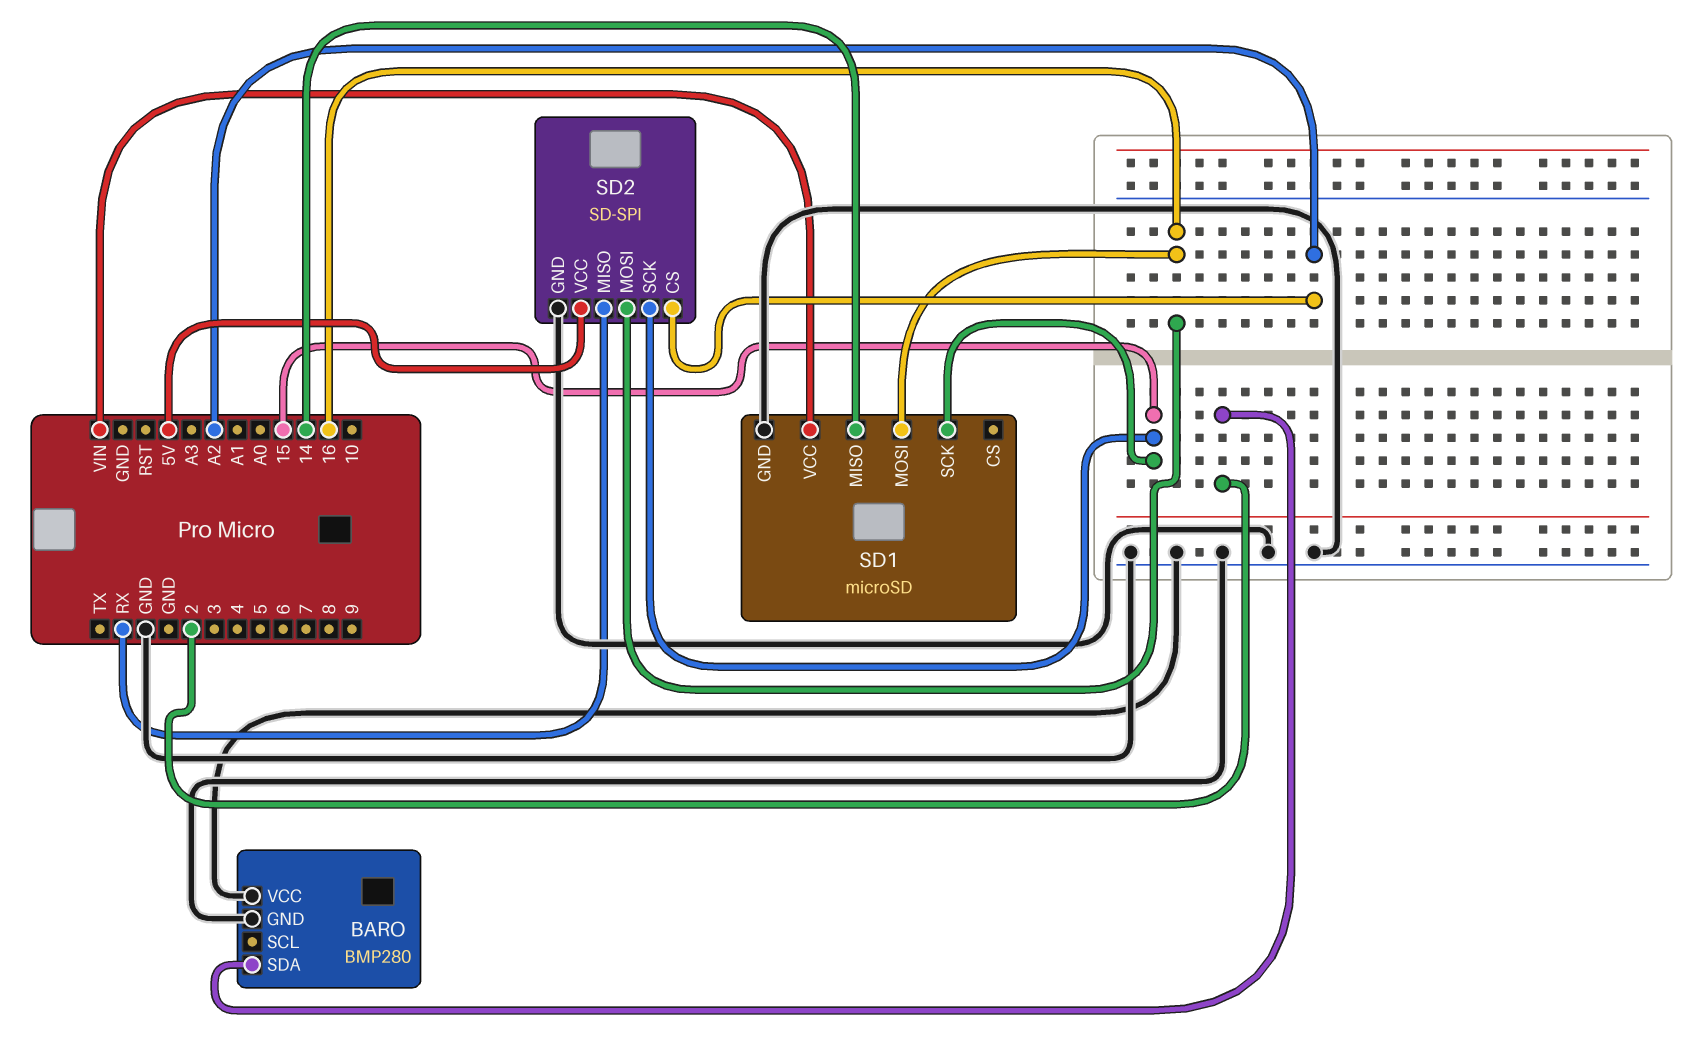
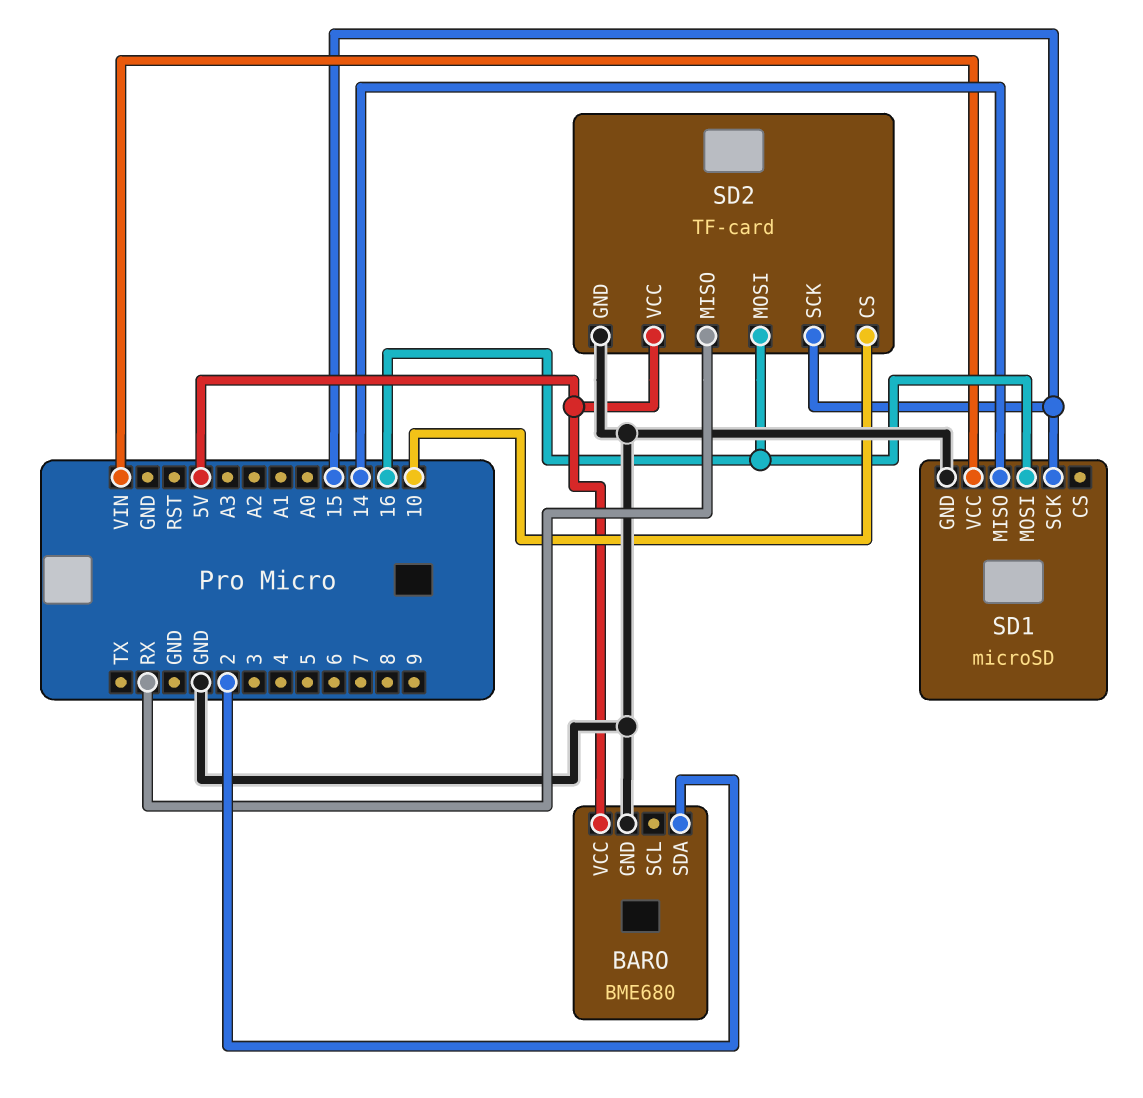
BARO: BMP280 -> BME680
BARO pin VCC: GND -> 5V
SD2: SD-SPI -> TF-card
SD2 pin CS: A2 -> 10

